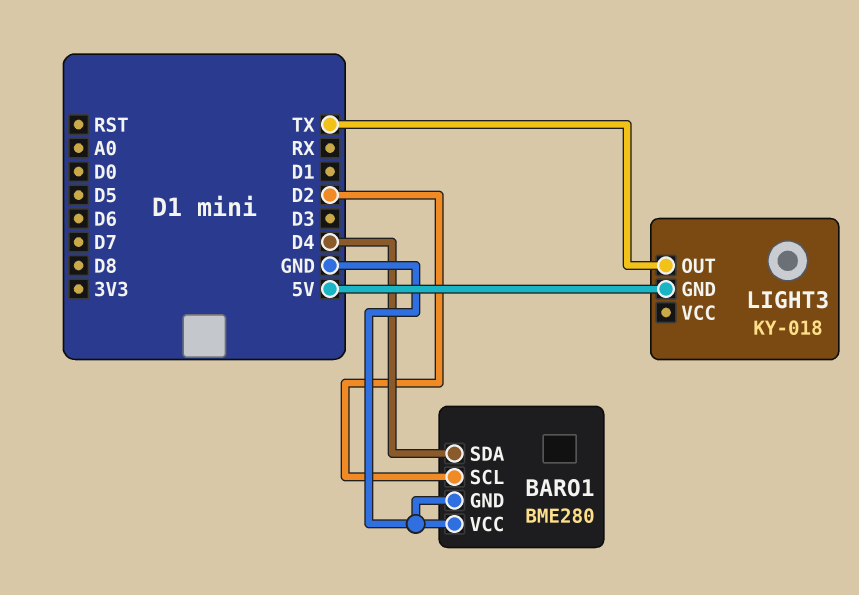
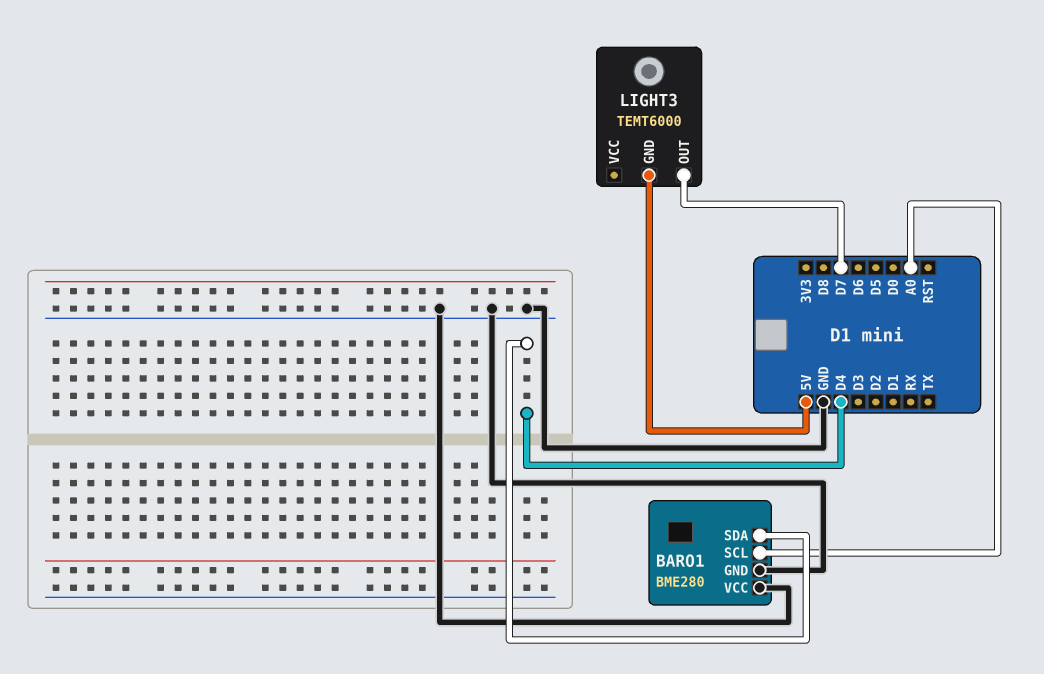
BARO1 pin SCL: D2 -> A0
LIGHT3: KY-018 -> TEMT6000
LIGHT3 pin OUT: TX -> D7

